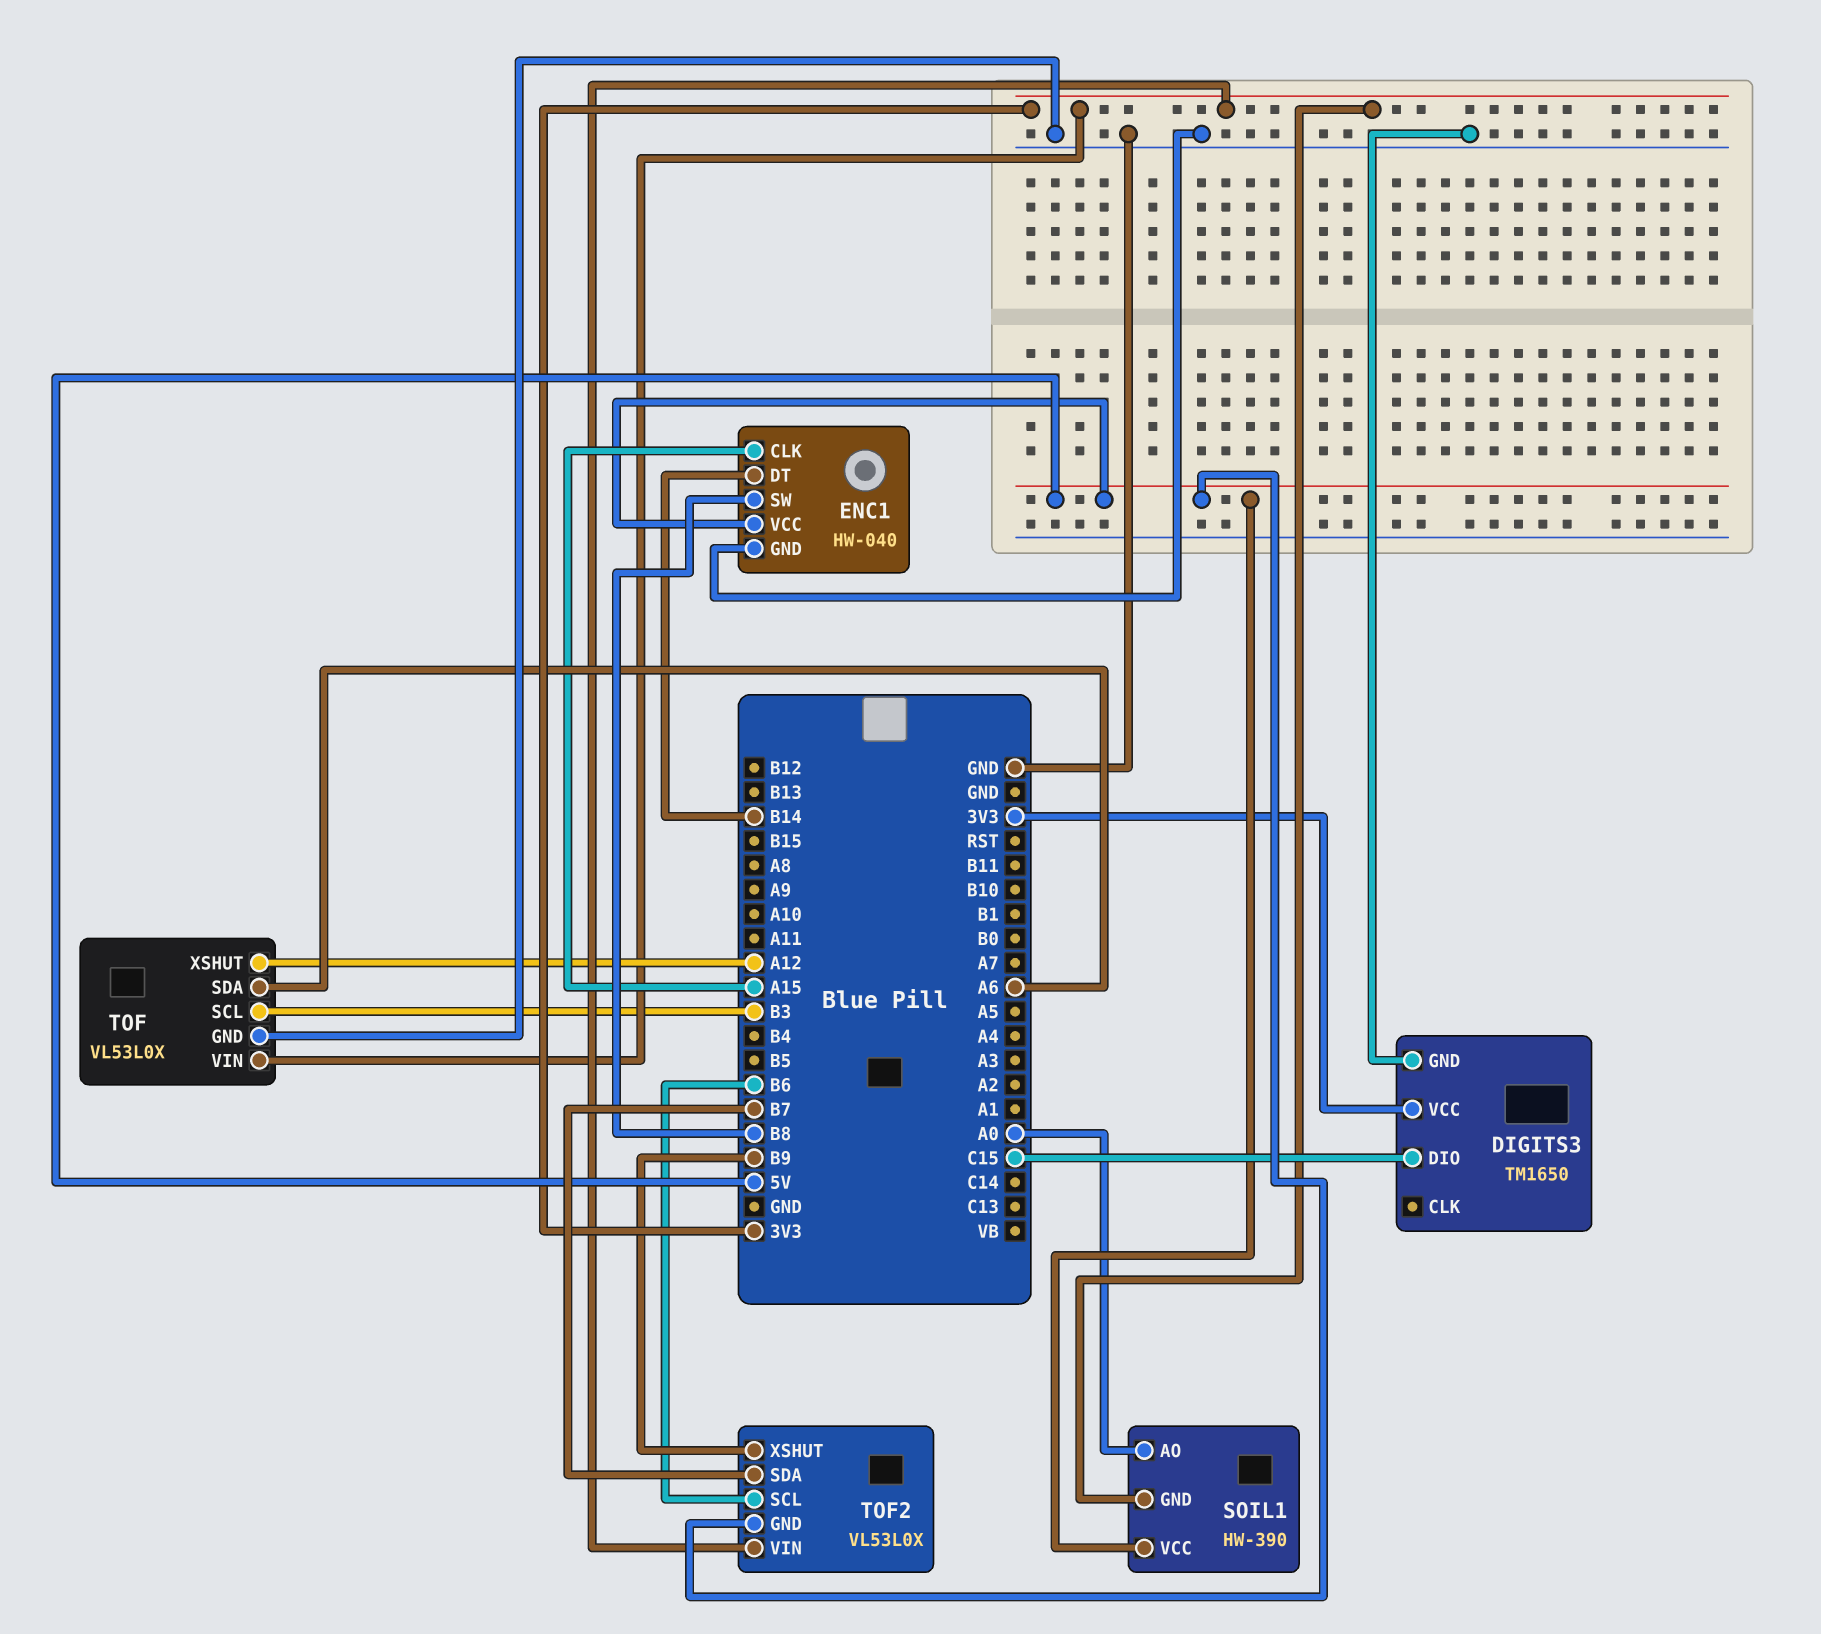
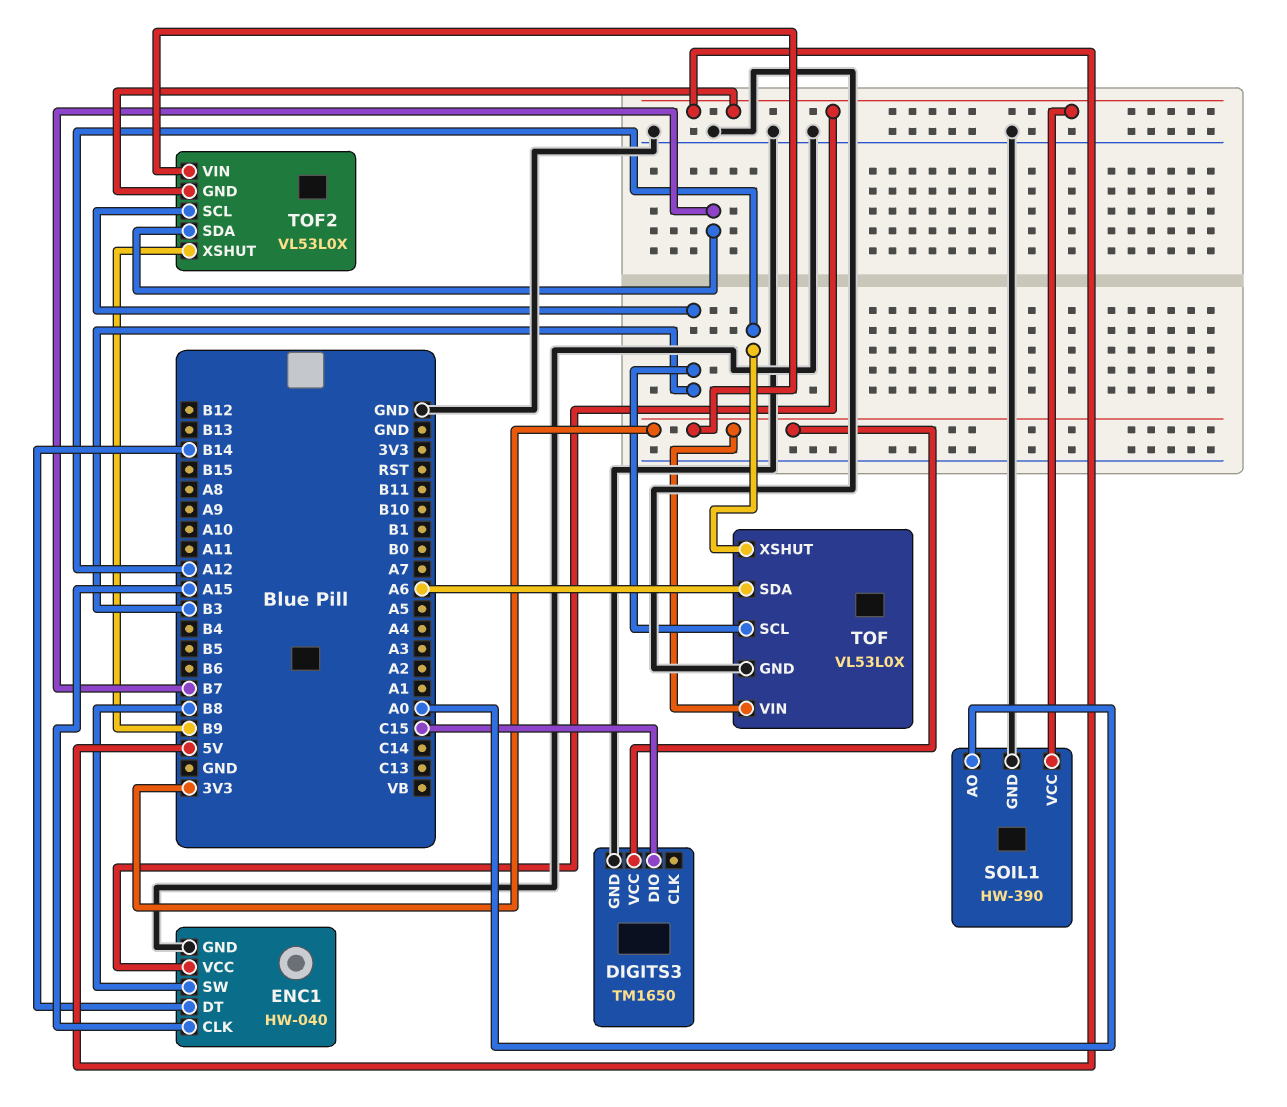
SOIL1 pin GND: 3V3 -> GND
TOF2 pin SCL: B6 -> B3

